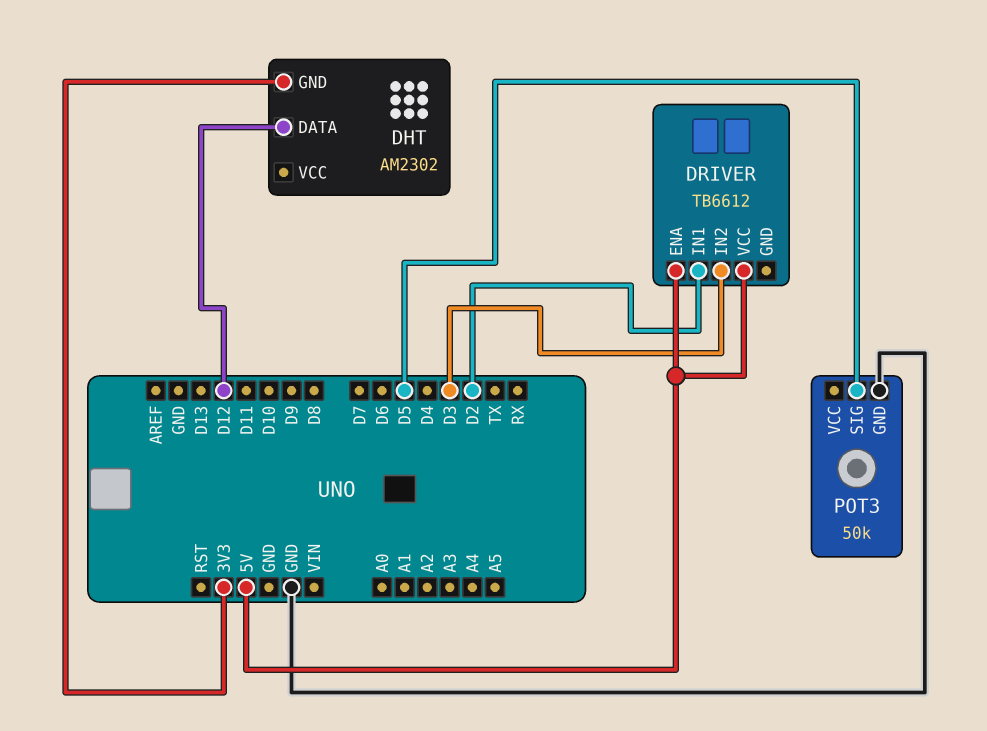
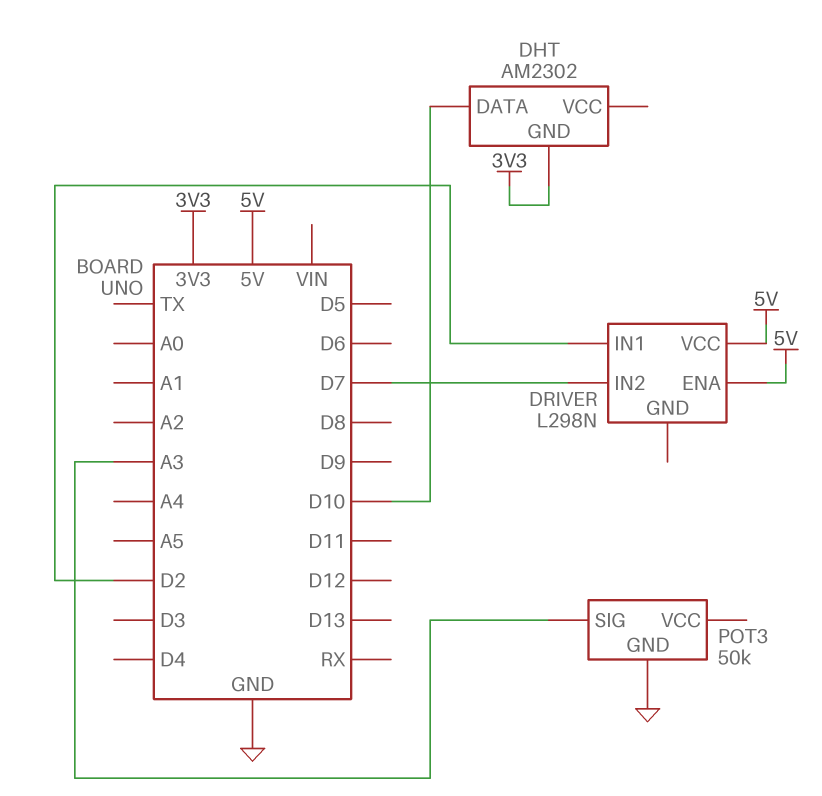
DHT pin DATA: D12 -> D10
DRIVER: TB6612 -> L298N
DRIVER pin IN2: D3 -> D7
POT3 pin SIG: D5 -> A3

